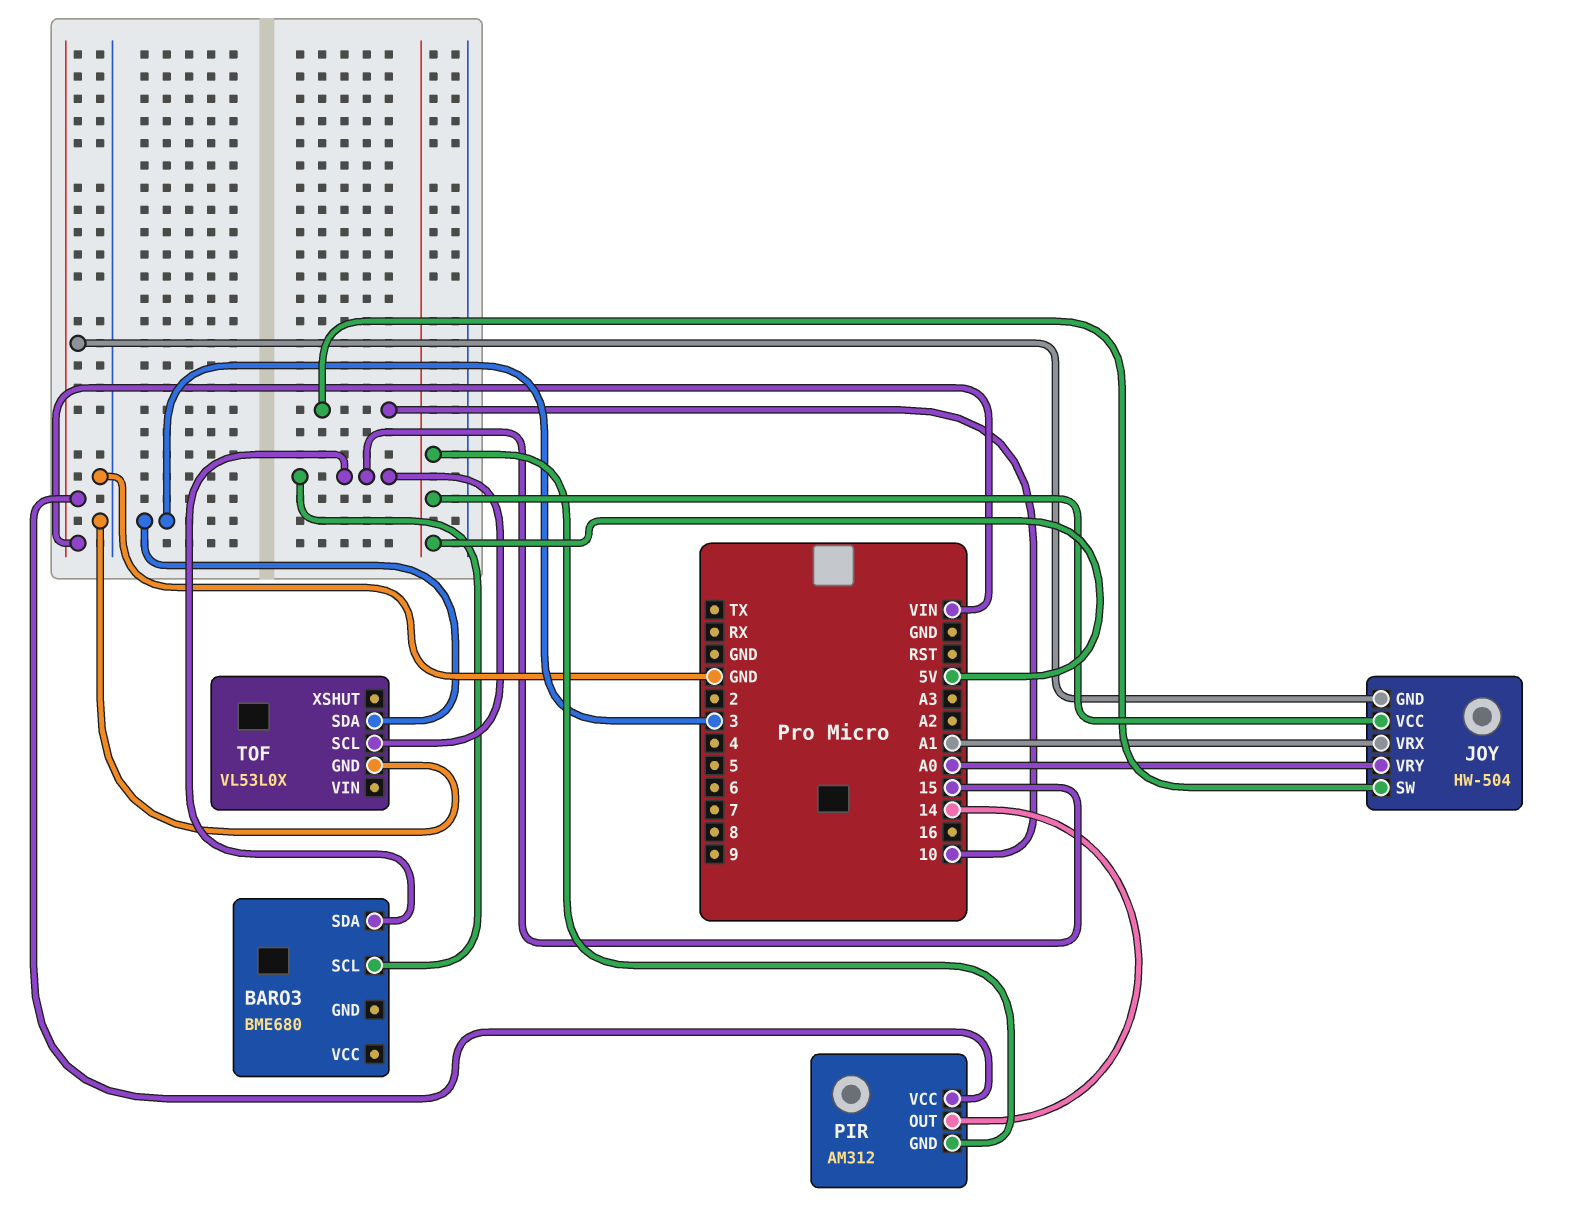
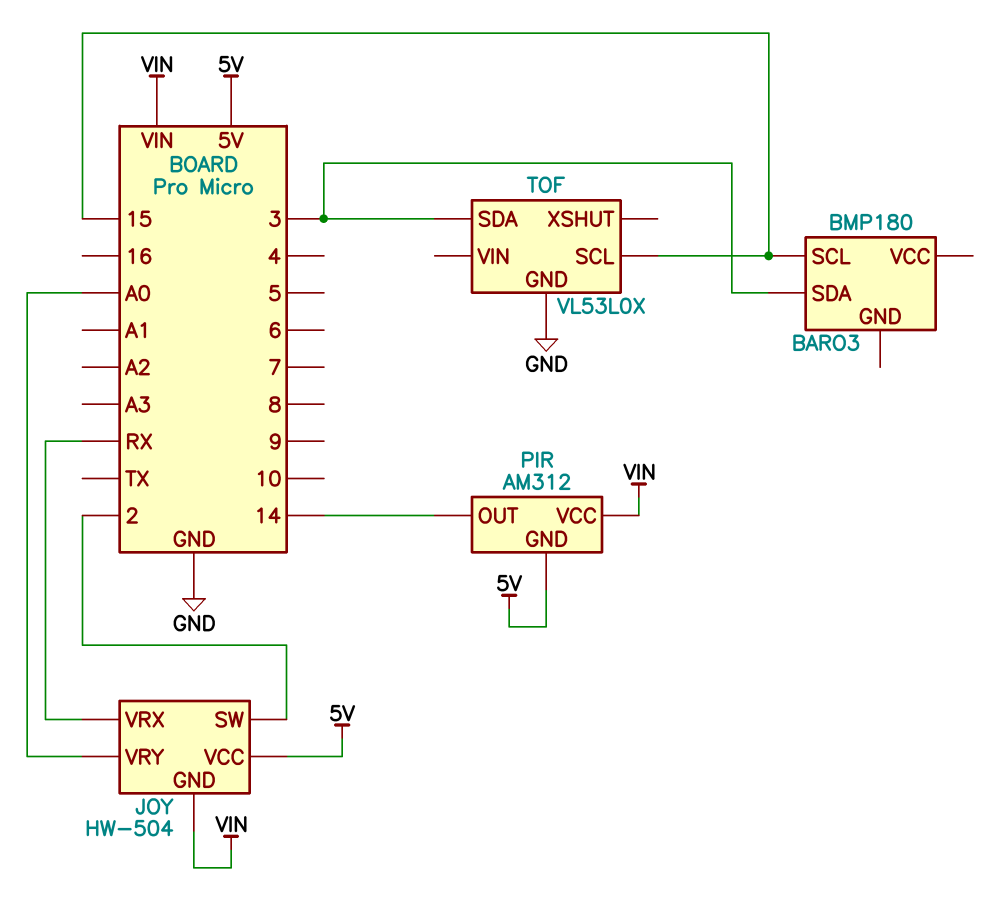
BARO3: BME680 -> BMP180
BARO3 pin SDA: 15 -> 3
JOY pin SW: 10 -> 2
JOY pin VRX: A1 -> RX

